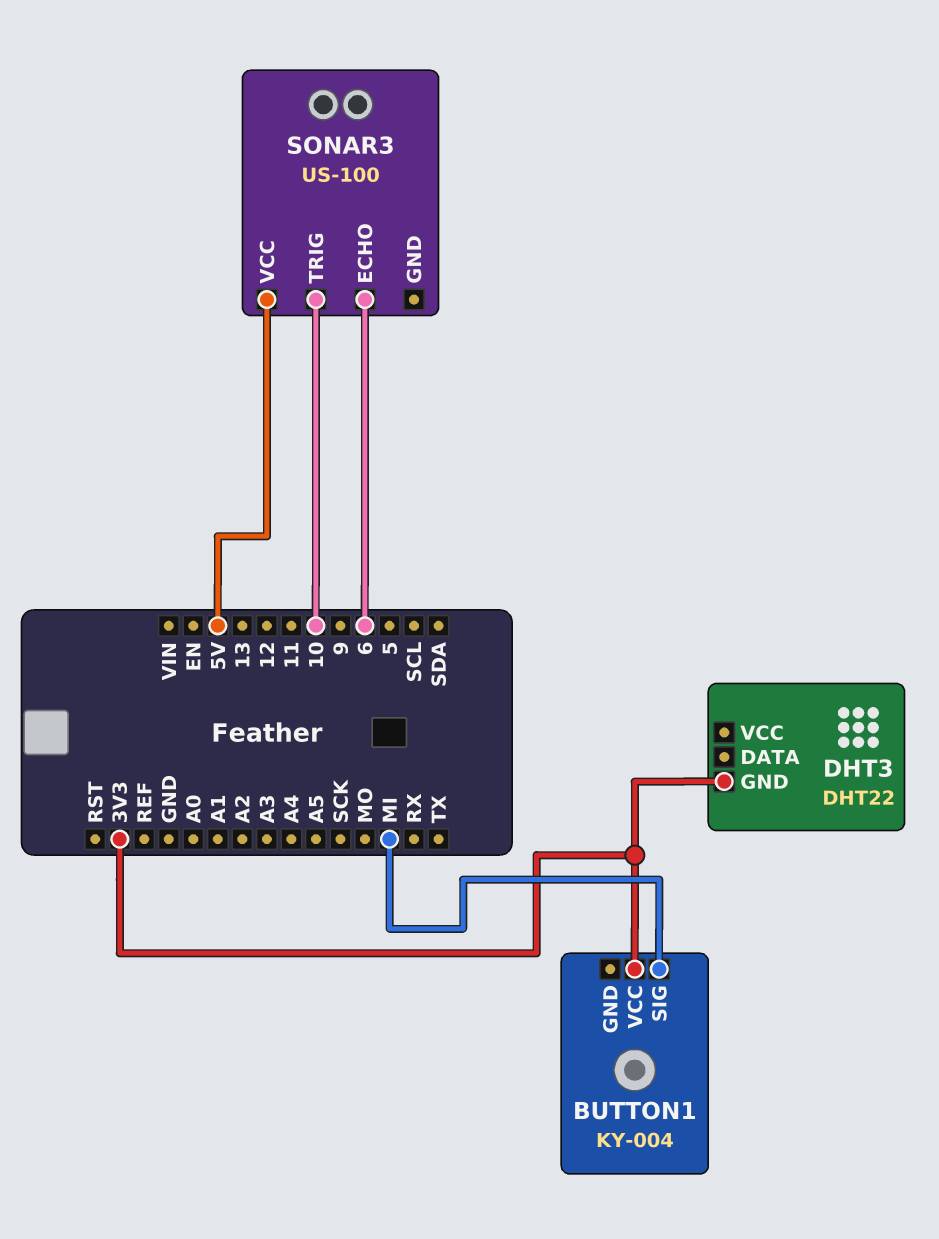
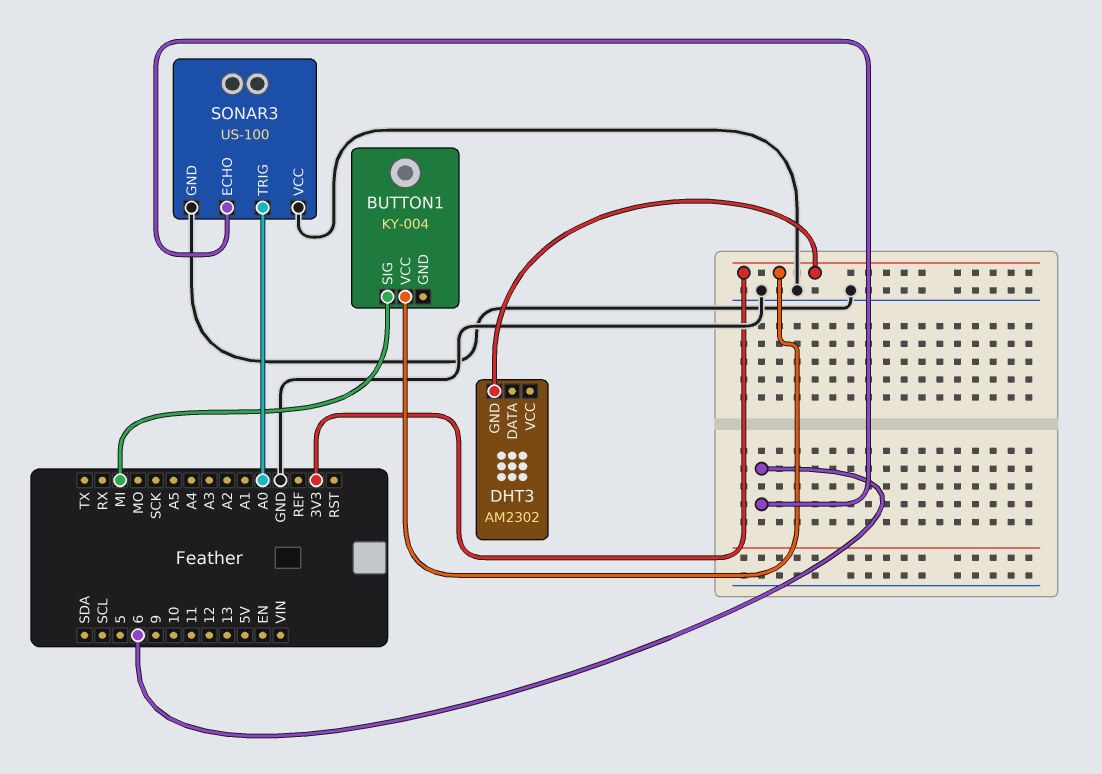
DHT3: DHT22 -> AM2302
SONAR3 pin GND: none -> GND
SONAR3 pin TRIG: 10 -> A0
SONAR3 pin VCC: 5V -> GND

